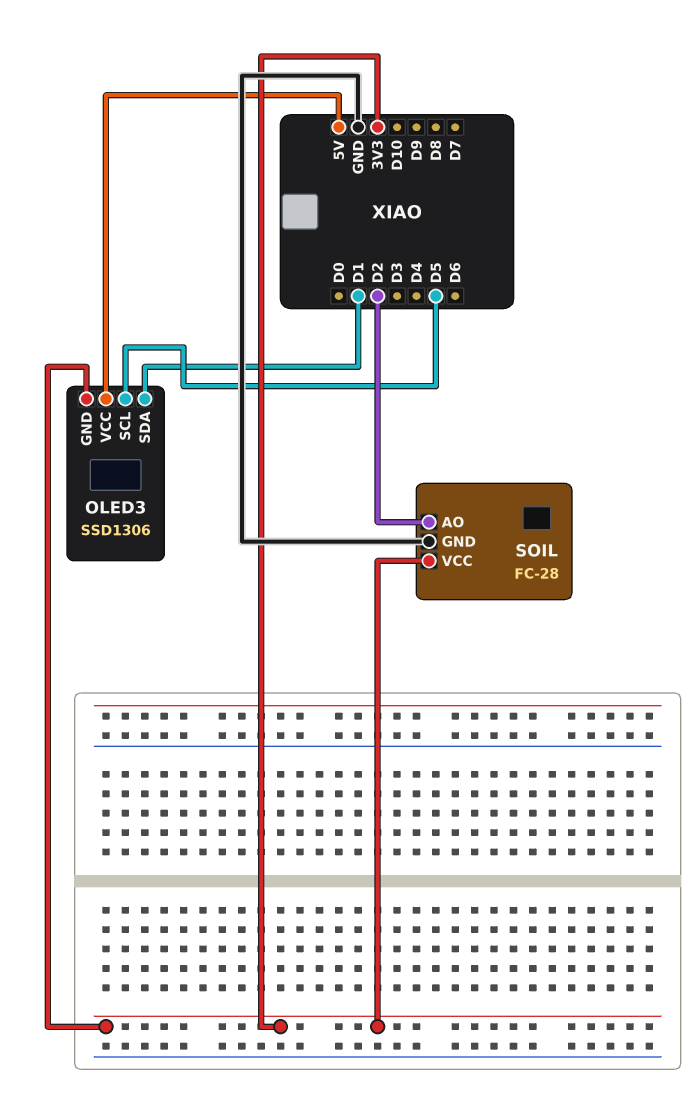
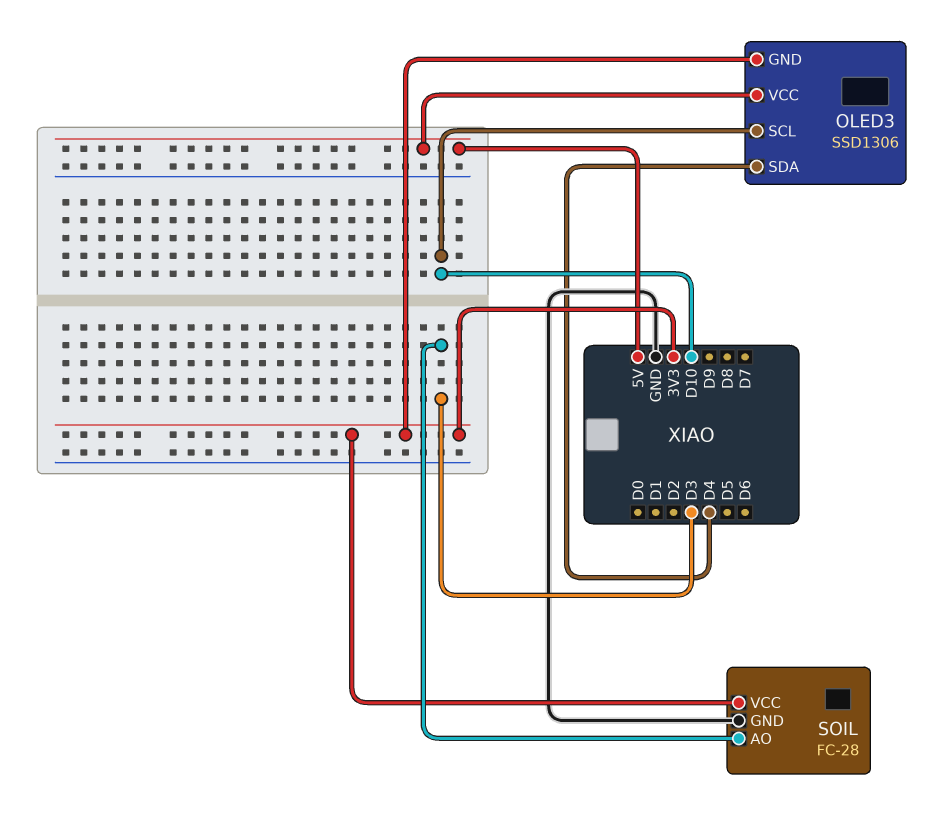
OLED3 pin SCL: D5 -> D10
OLED3 pin SDA: D1 -> D4
SOIL pin AO: D2 -> D3

